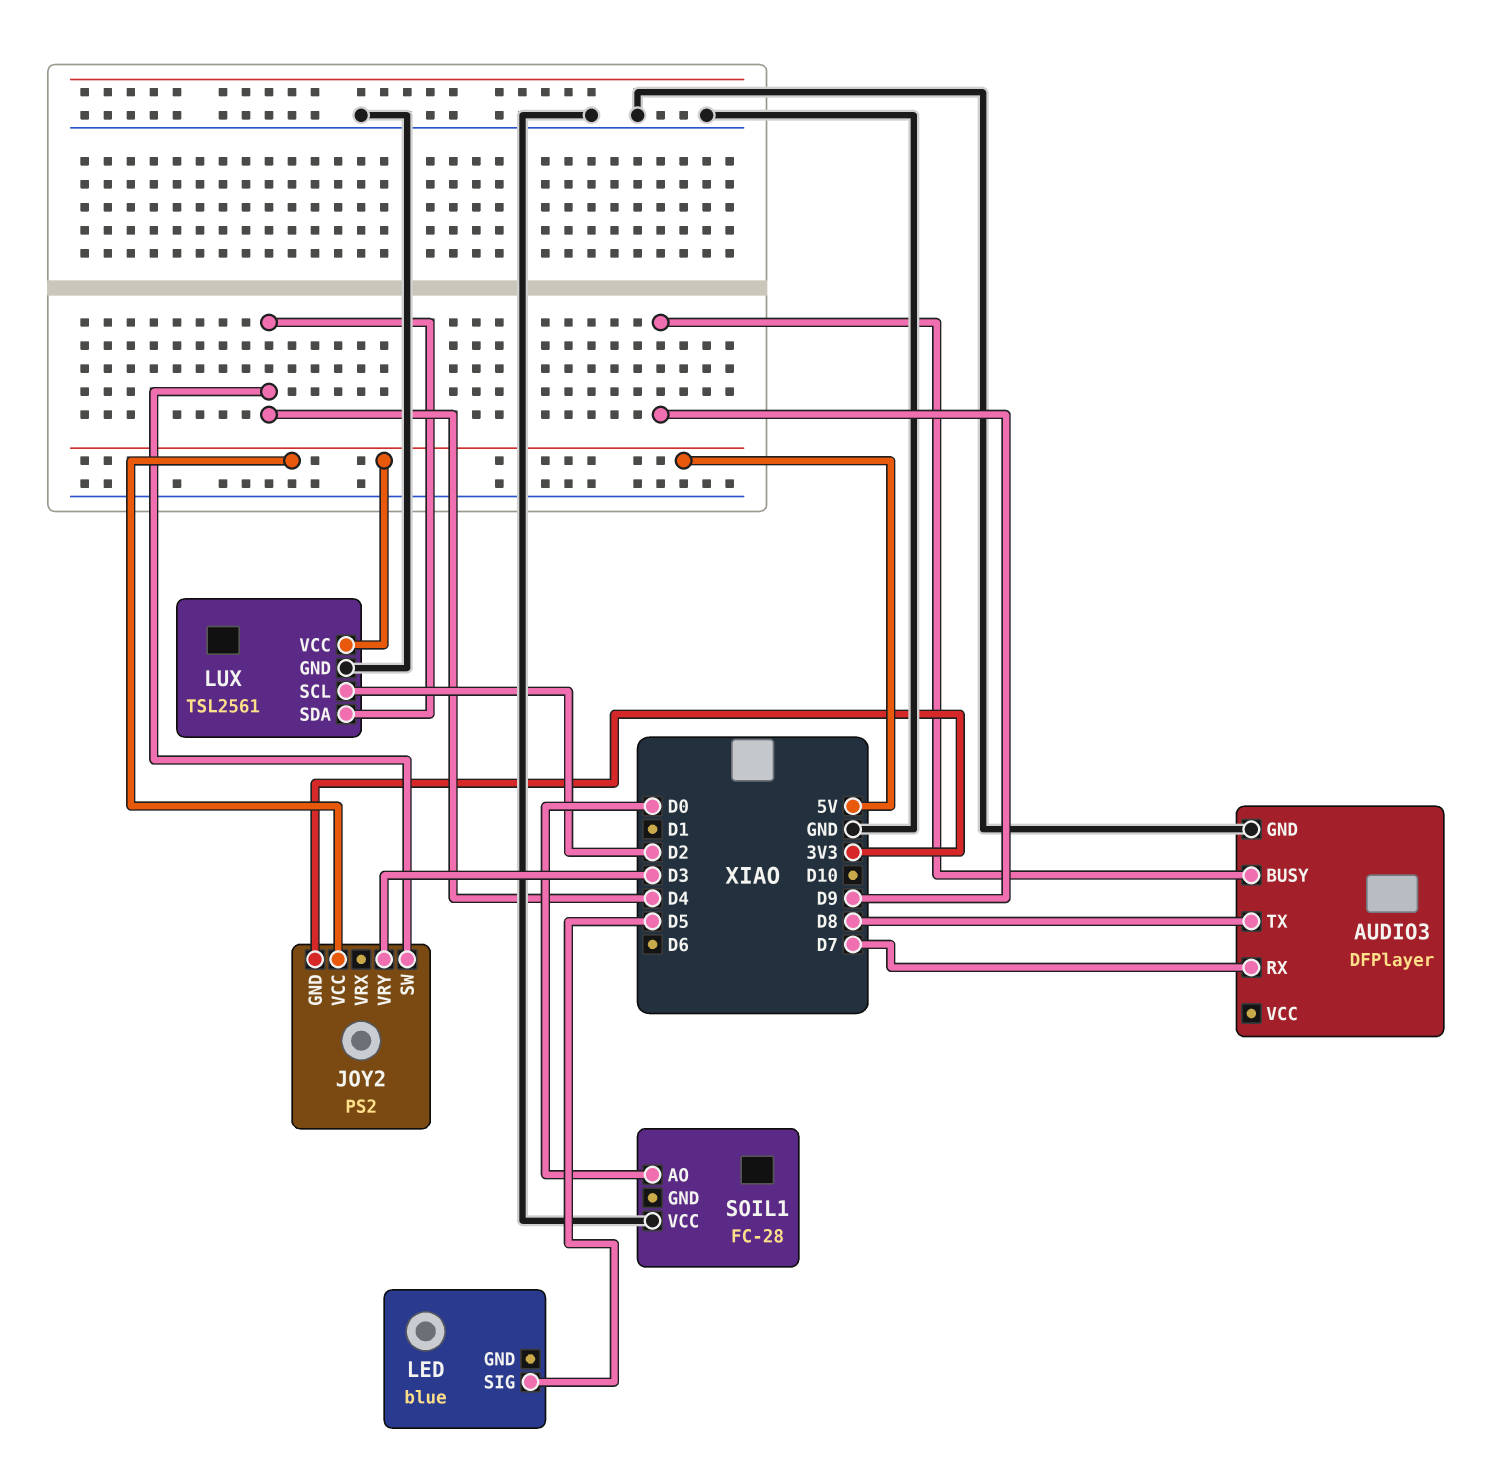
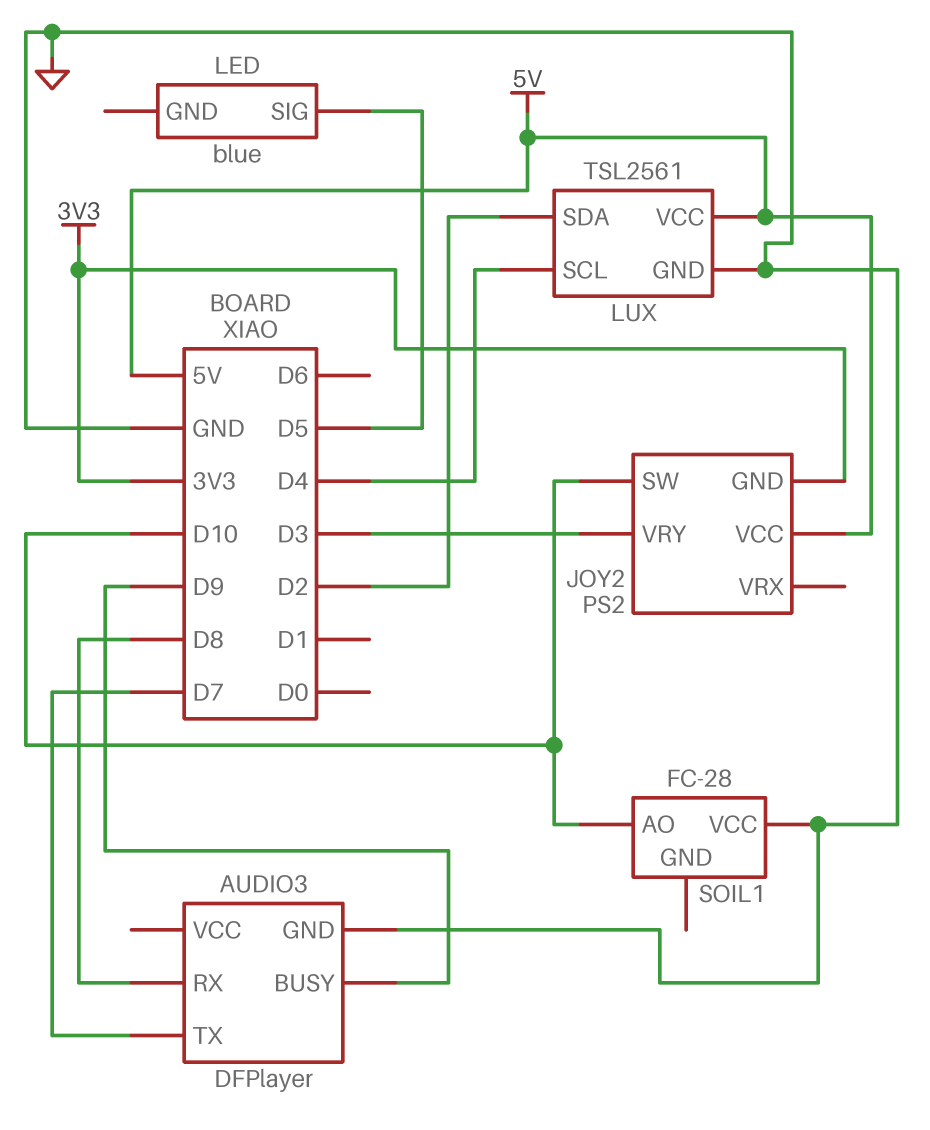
AUDIO3 pin RX: D7 -> D8
AUDIO3 pin TX: D8 -> D7
JOY2 pin SW: D4 -> D10
LUX pin SCL: D2 -> D4
LUX pin SDA: D4 -> D2
SOIL1 pin AO: D0 -> D10

